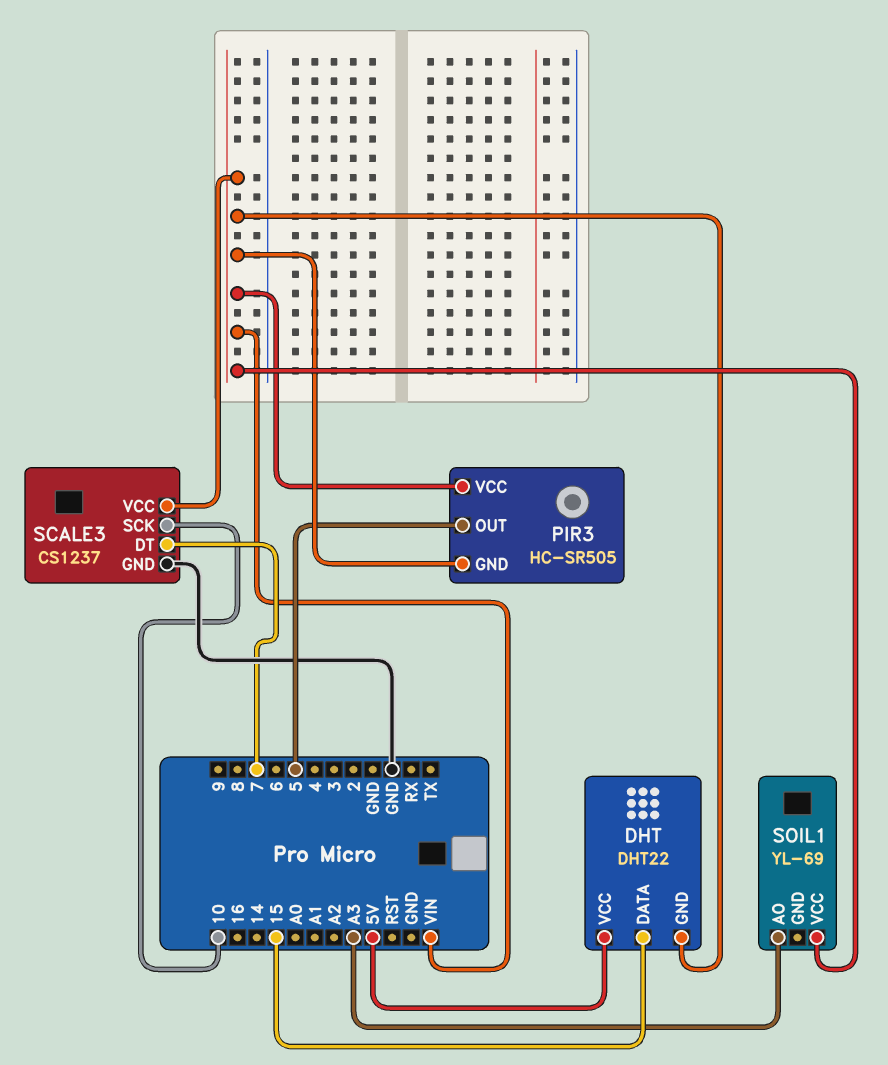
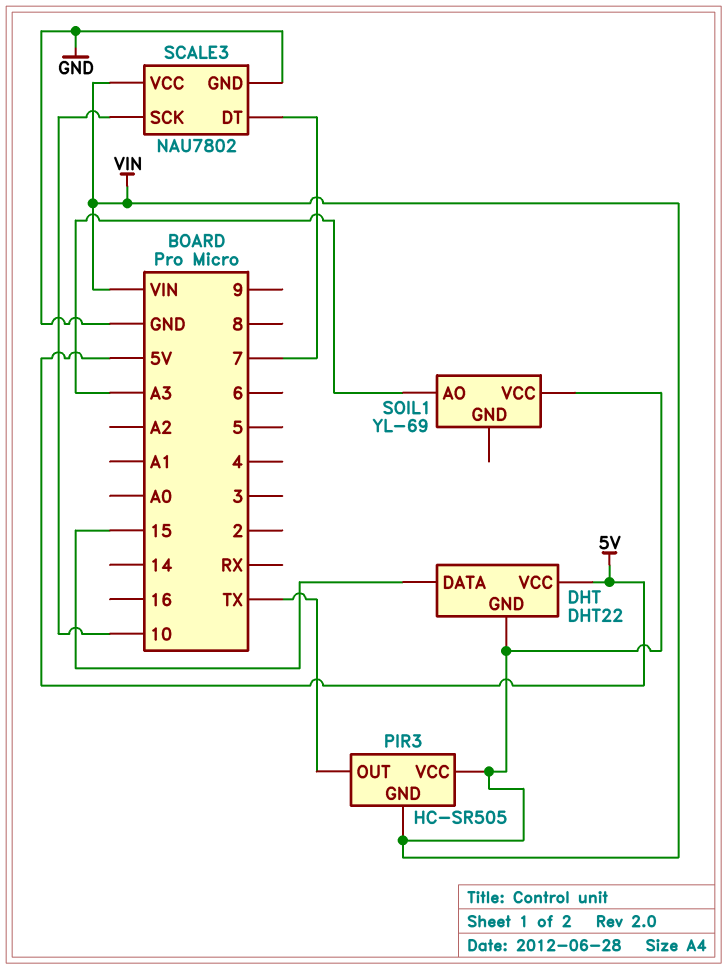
PIR3 pin OUT: 5 -> TX
SCALE3: CS1237 -> NAU7802

